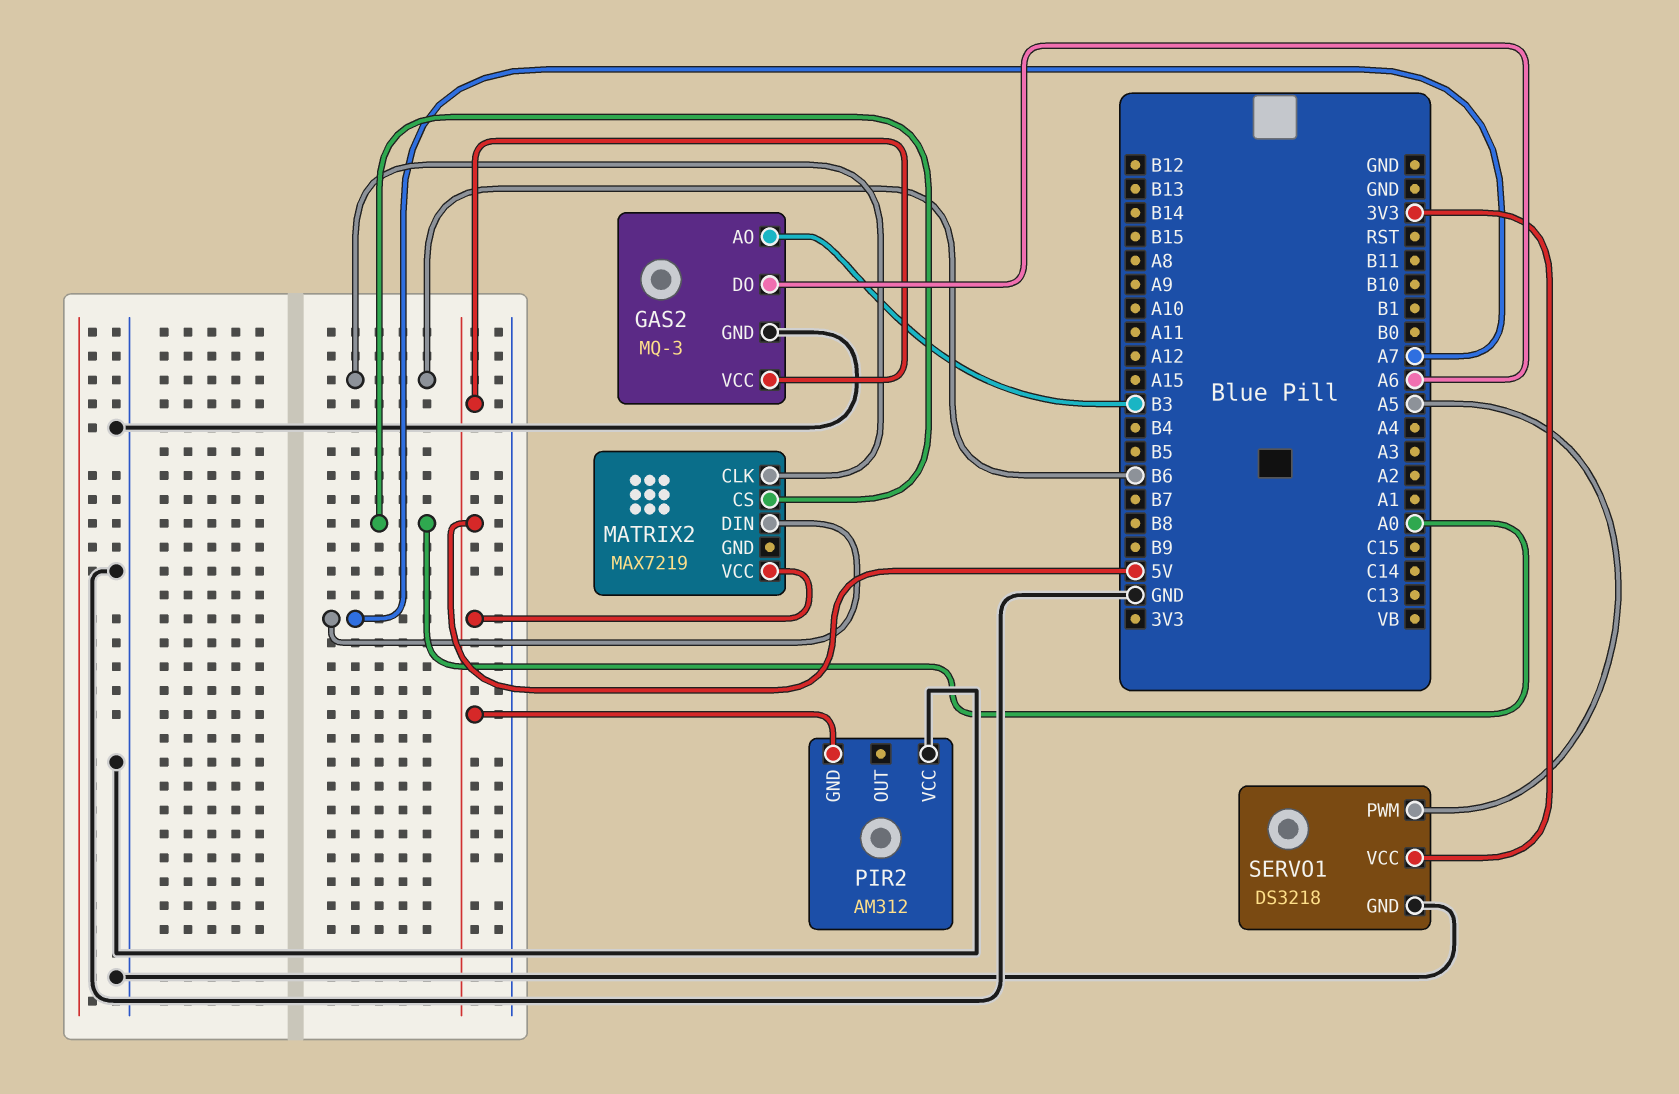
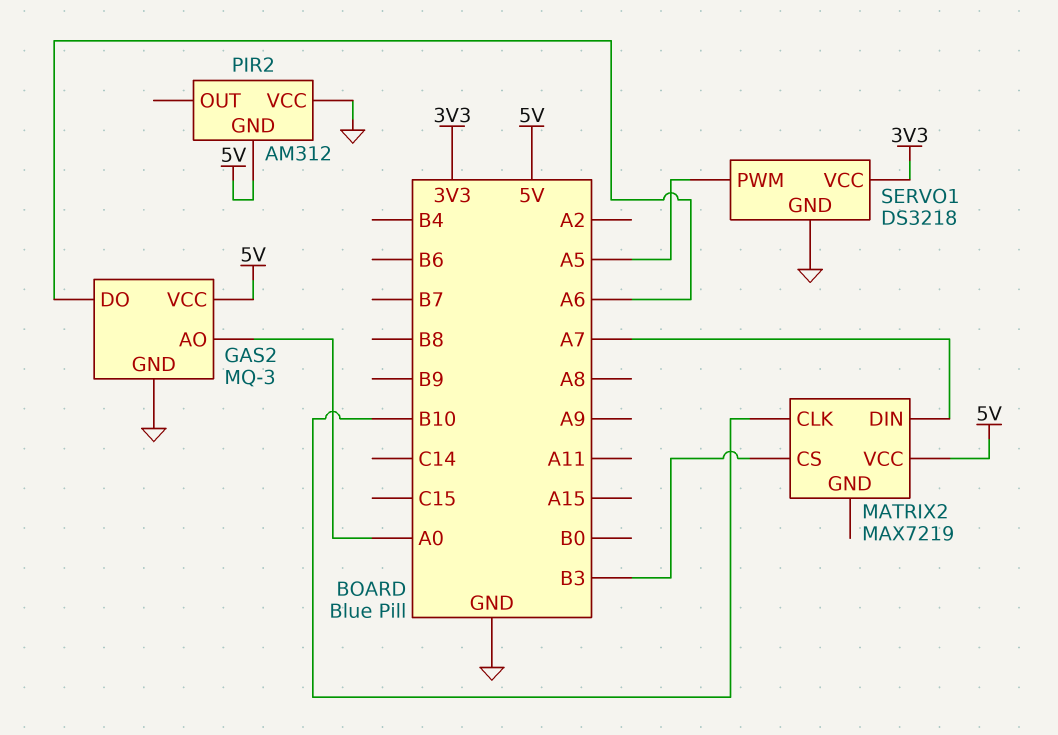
GAS2 pin AO: B3 -> A0
MATRIX2 pin CLK: B6 -> B10
MATRIX2 pin CS: A0 -> B3

